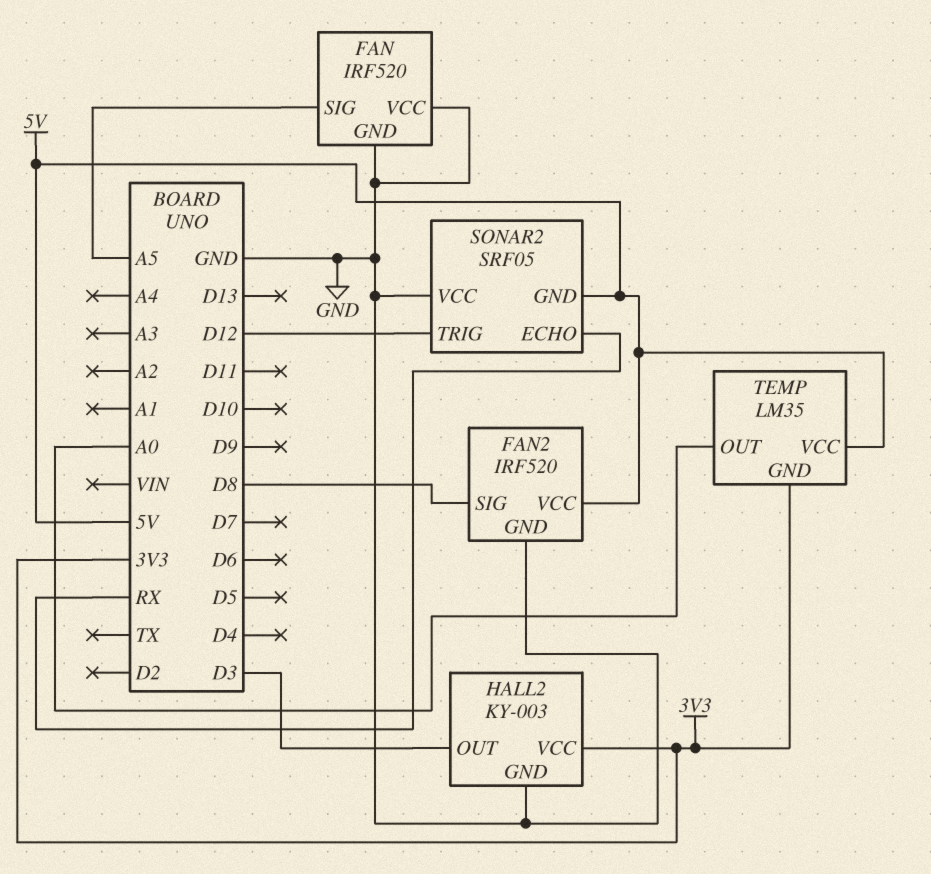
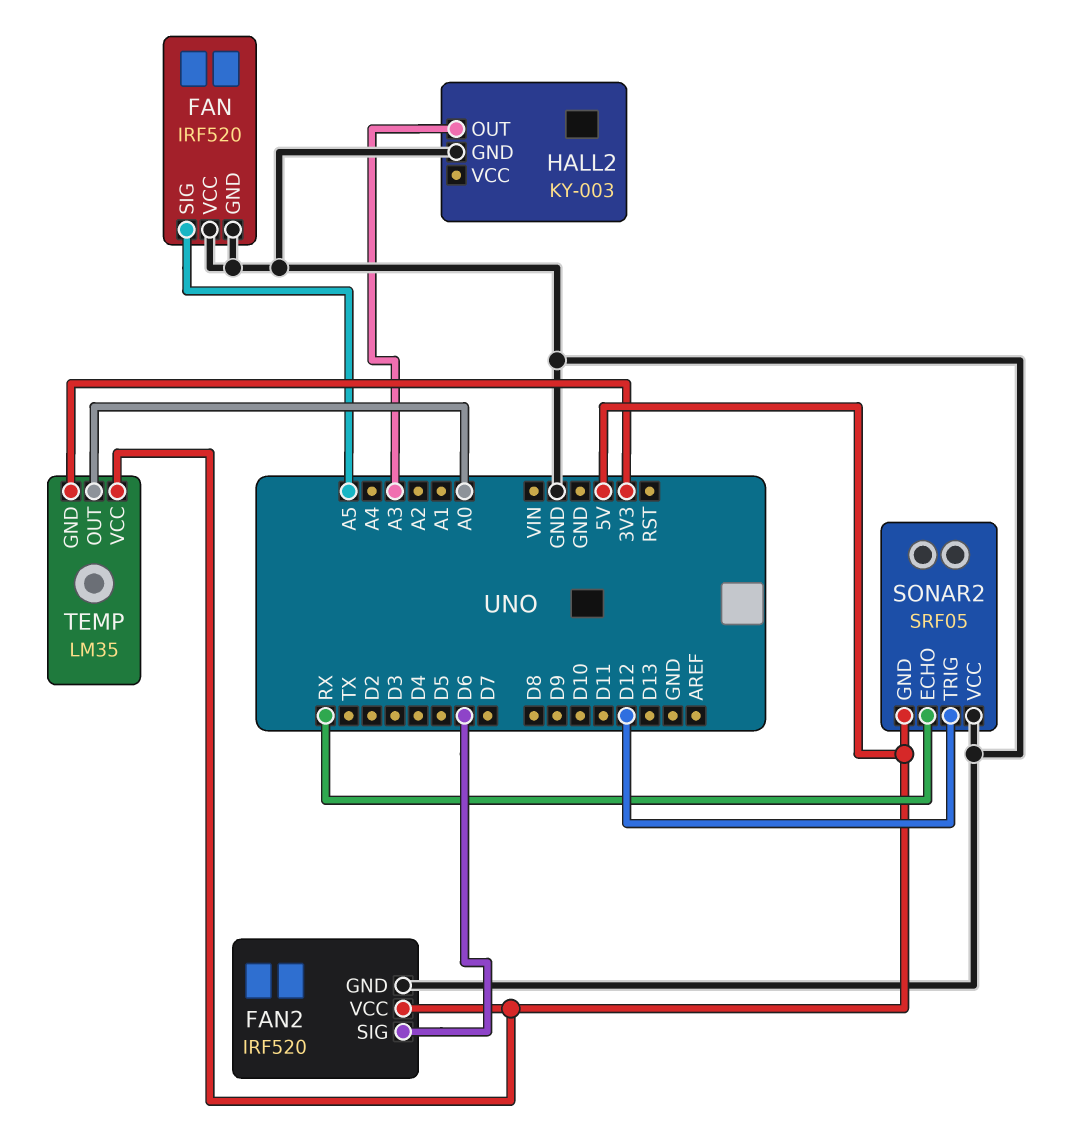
FAN2 pin SIG: D8 -> D6
HALL2 pin OUT: D3 -> A3
HALL2 pin VCC: 3V3 -> none

